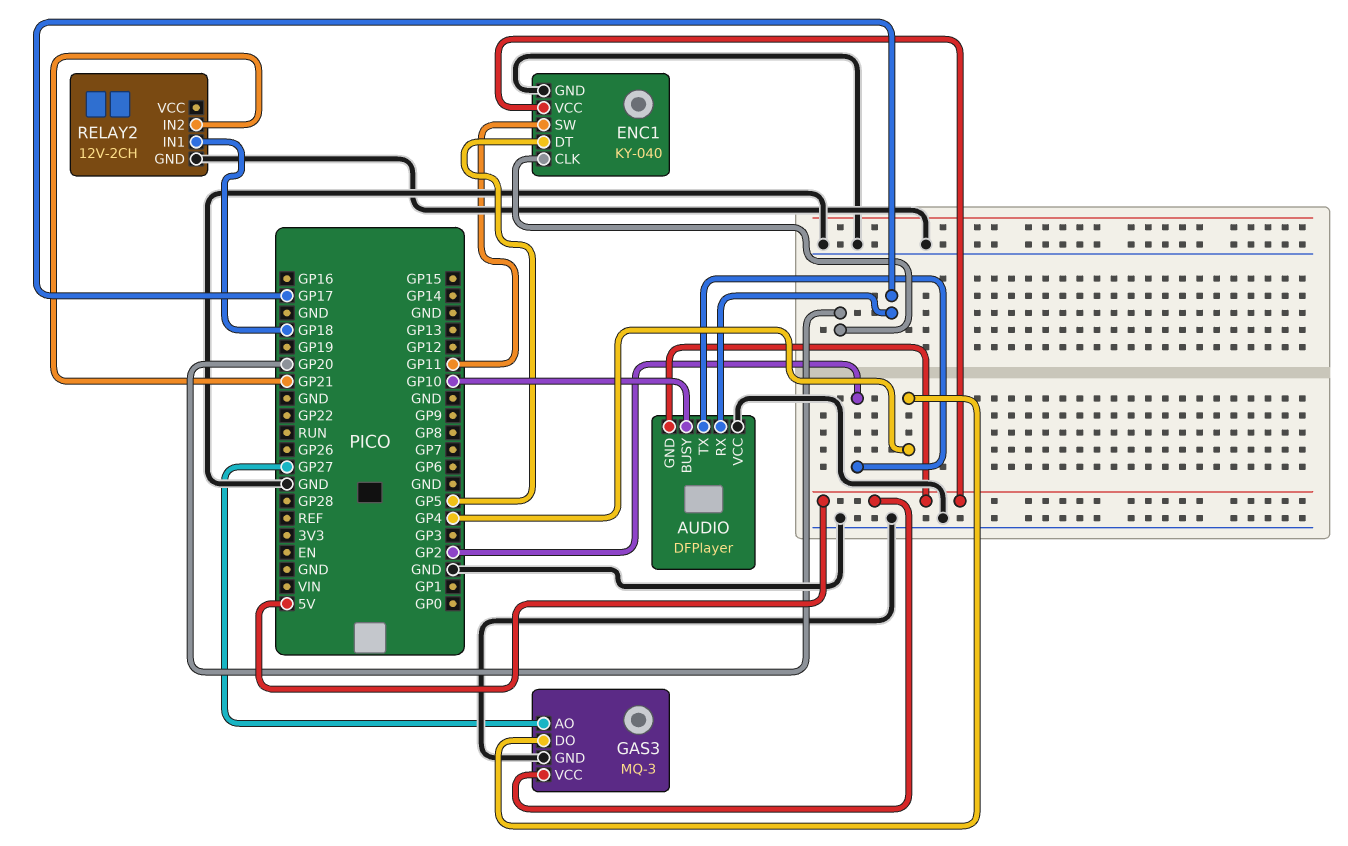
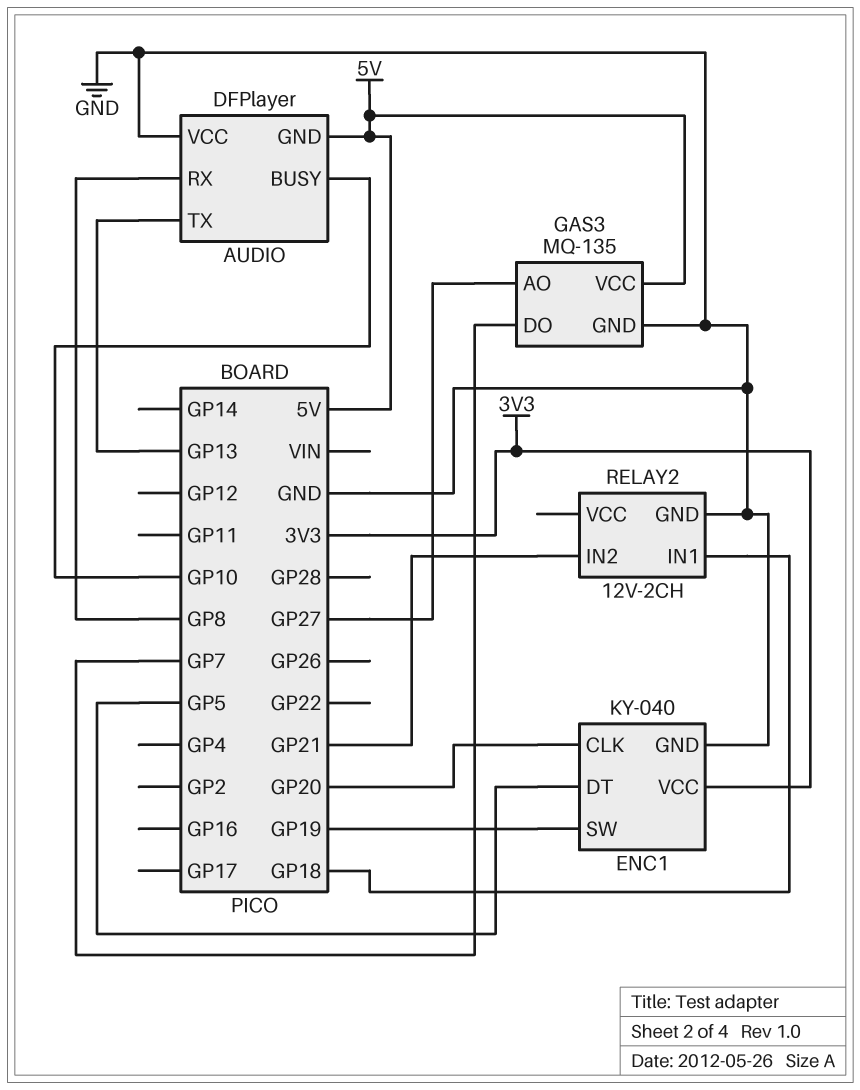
AUDIO pin RX: GP17 -> GP8
AUDIO pin TX: GP2 -> GP13
ENC1 pin SW: GP11 -> GP19
ENC1 pin VCC: 5V -> 3V3
GAS3: MQ-3 -> MQ-135
GAS3 pin DO: GP4 -> GP7

